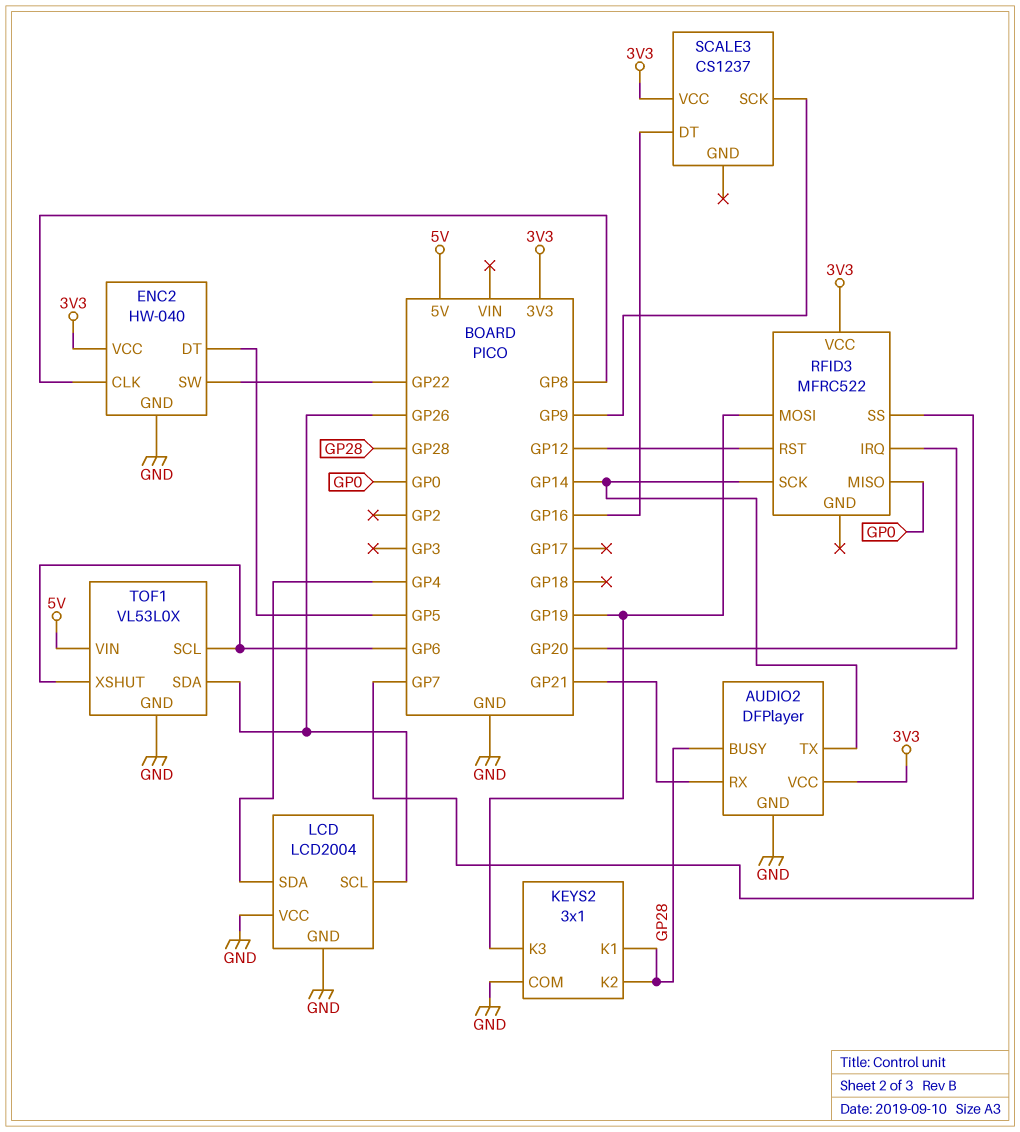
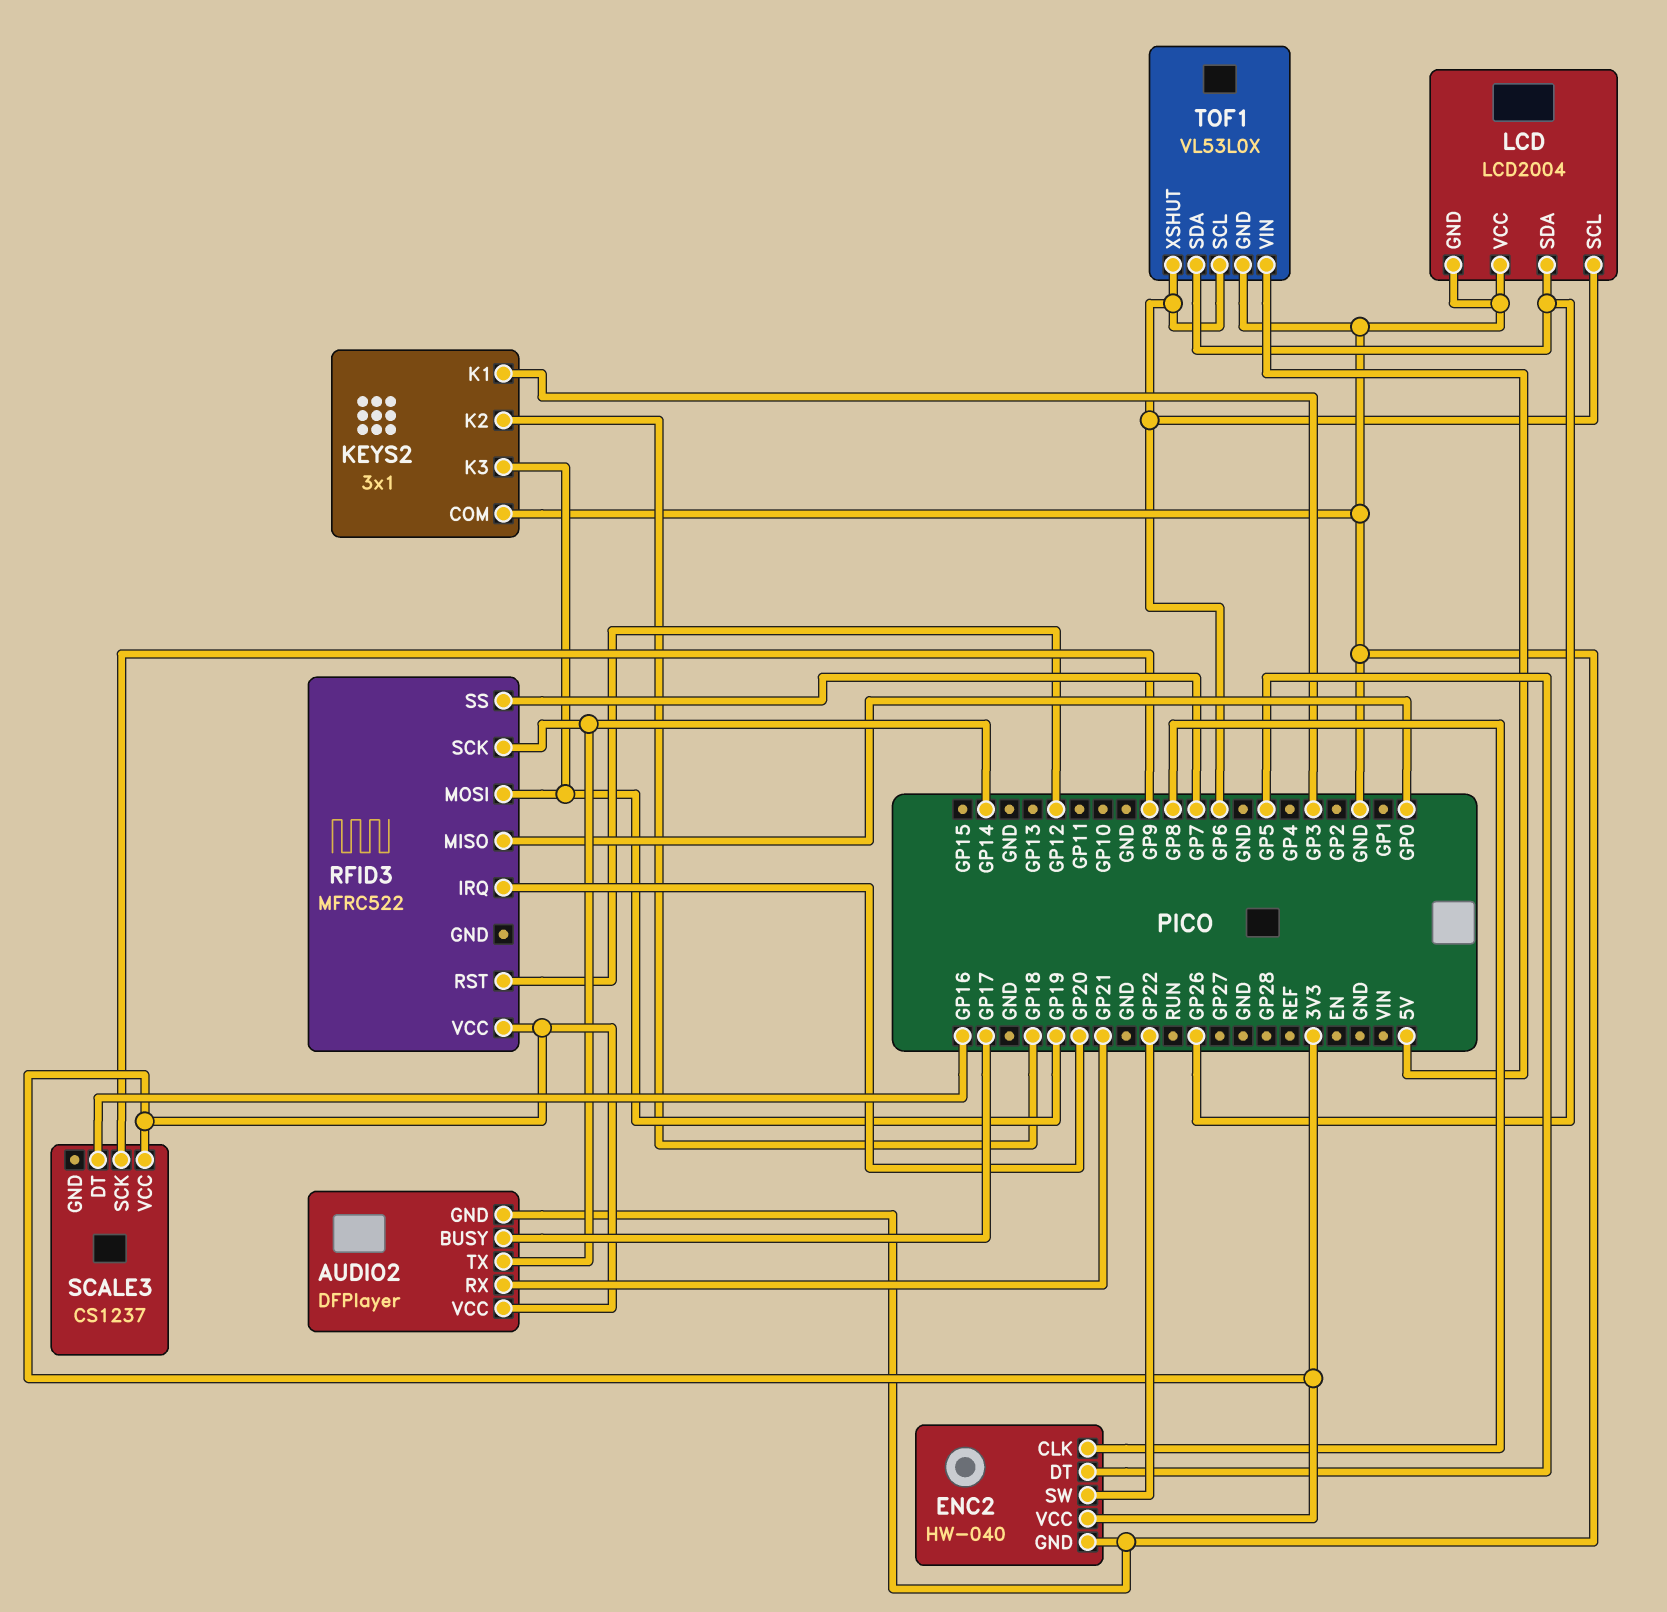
AUDIO2 pin BUSY: GP28 -> GP17
KEYS2 pin K1: GP28 -> GP3
KEYS2 pin K2: GP28 -> GP18
LCD pin SCL: GP26 -> GP6
LCD pin SDA: GP4 -> GP26

